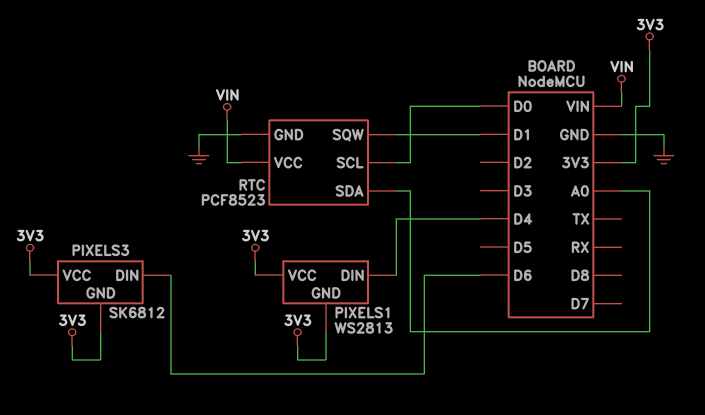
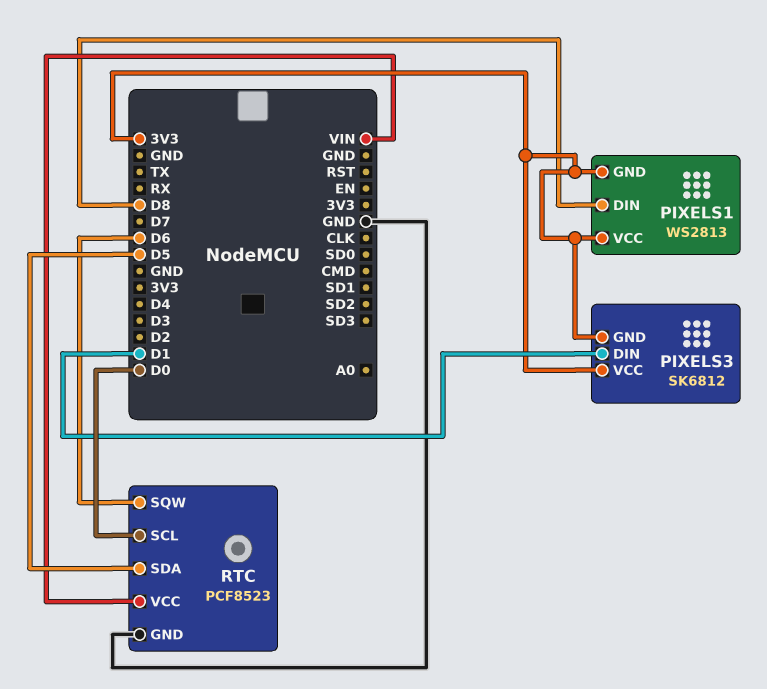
PIXELS1 pin DIN: D4 -> D8
PIXELS3 pin DIN: D6 -> D1
RTC pin SDA: A0 -> D5
RTC pin SQW: D1 -> D6

